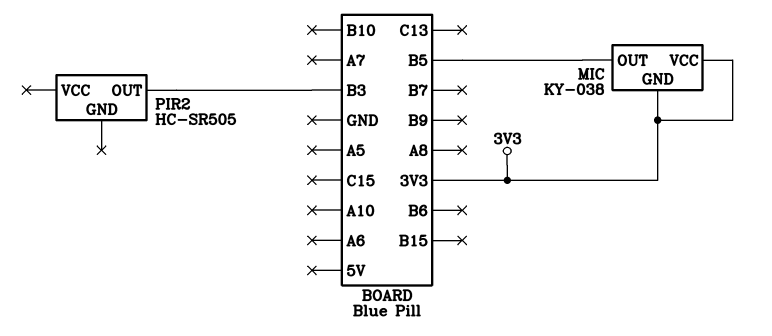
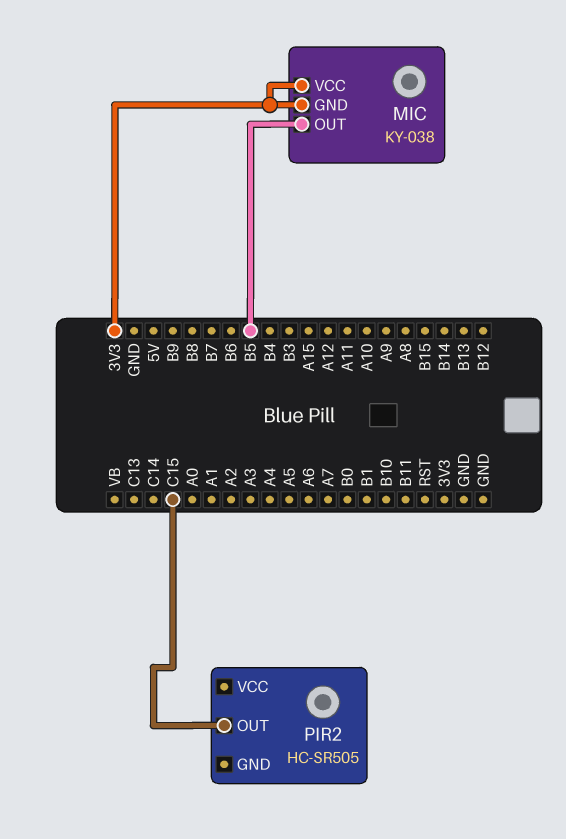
PIR2 pin OUT: B3 -> C15

